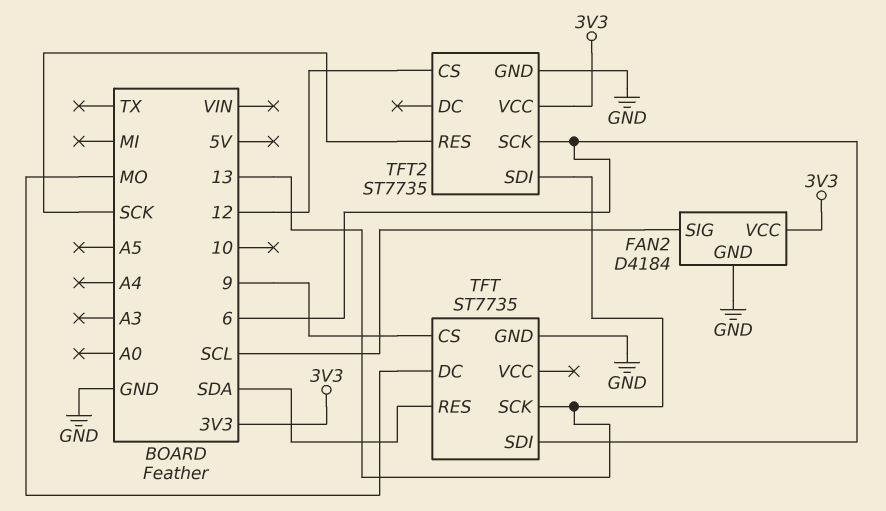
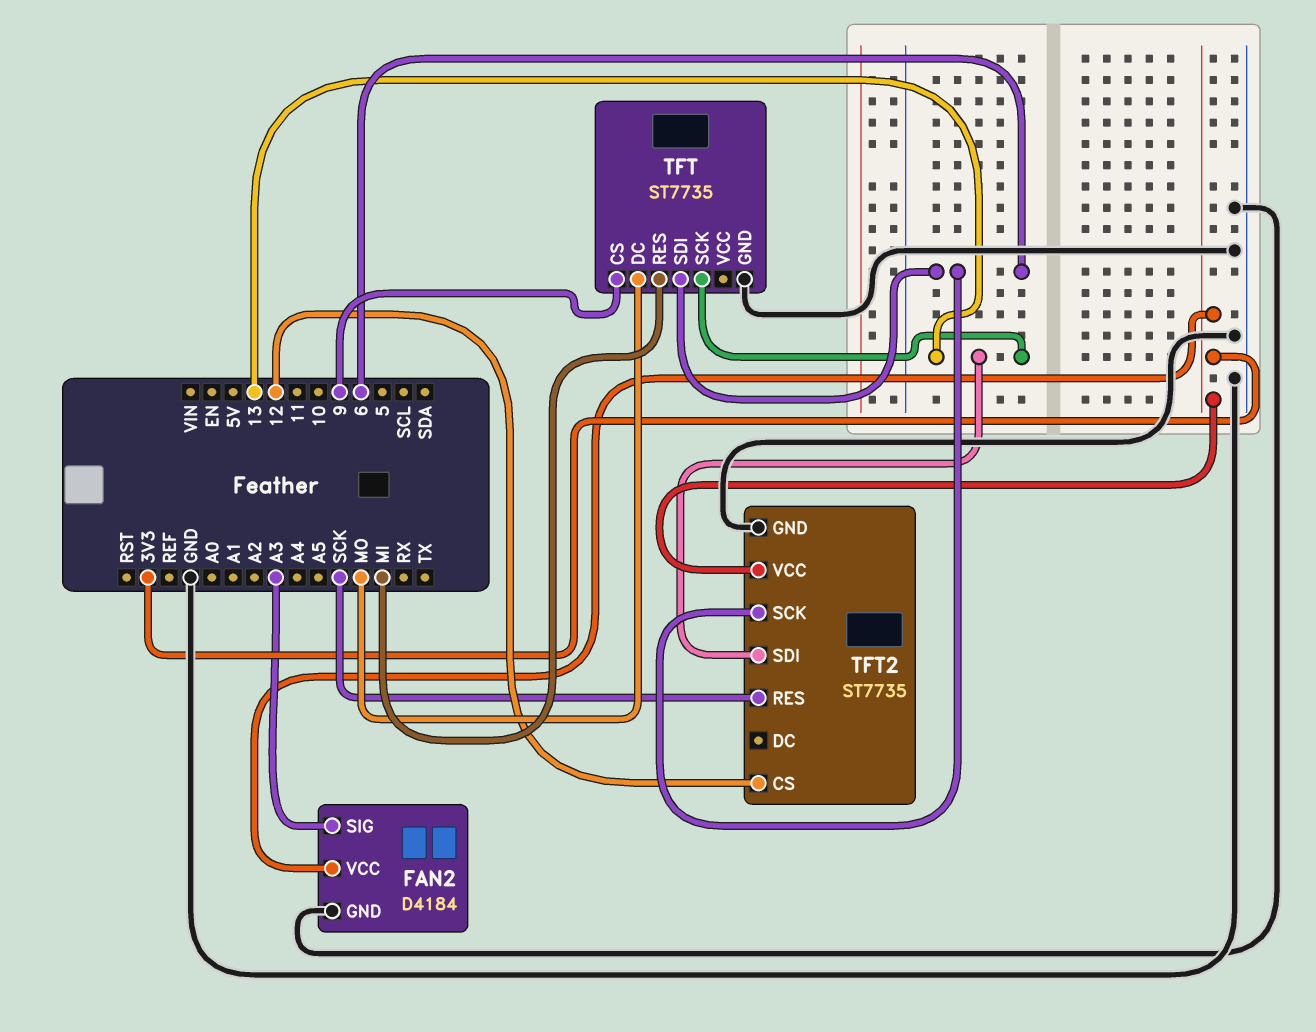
FAN2 pin SIG: SCL -> A3
TFT pin RES: SDA -> MI

